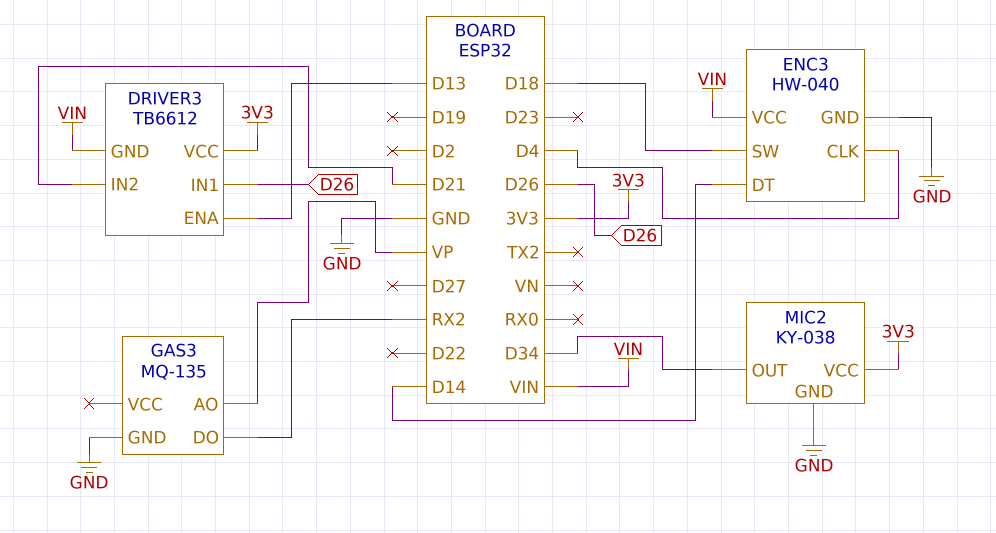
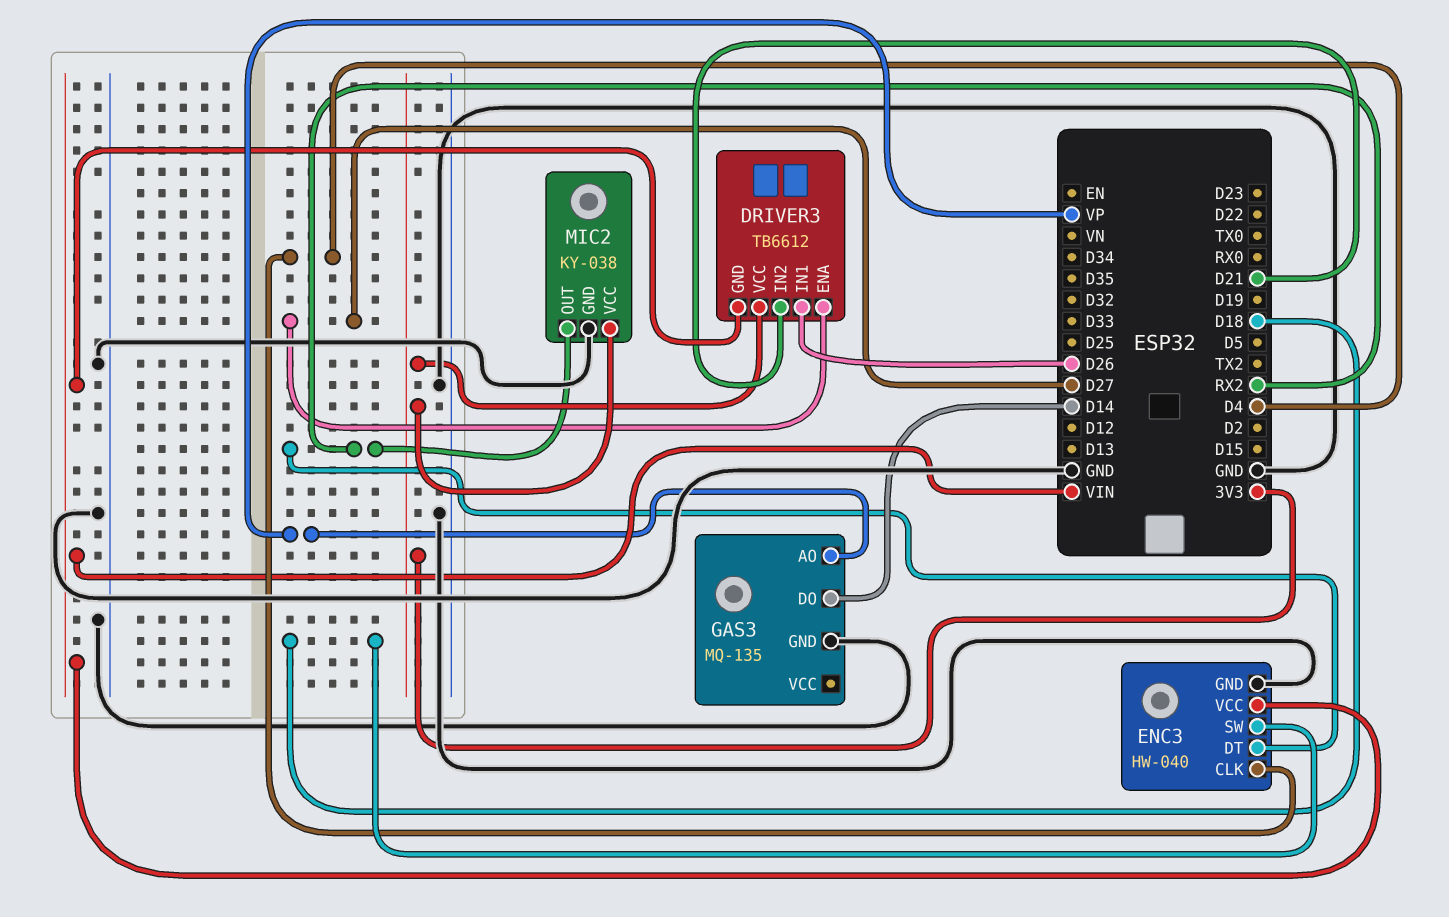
DRIVER3 pin ENA: D13 -> D27
ENC3 pin DT: D14 -> RX2
GAS3 pin DO: RX2 -> D14
MIC2 pin OUT: D34 -> RX2

